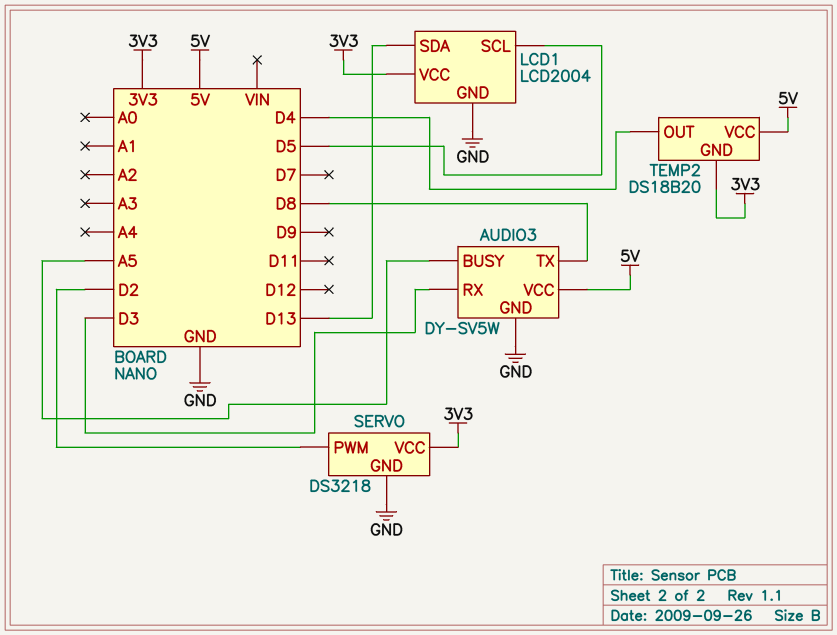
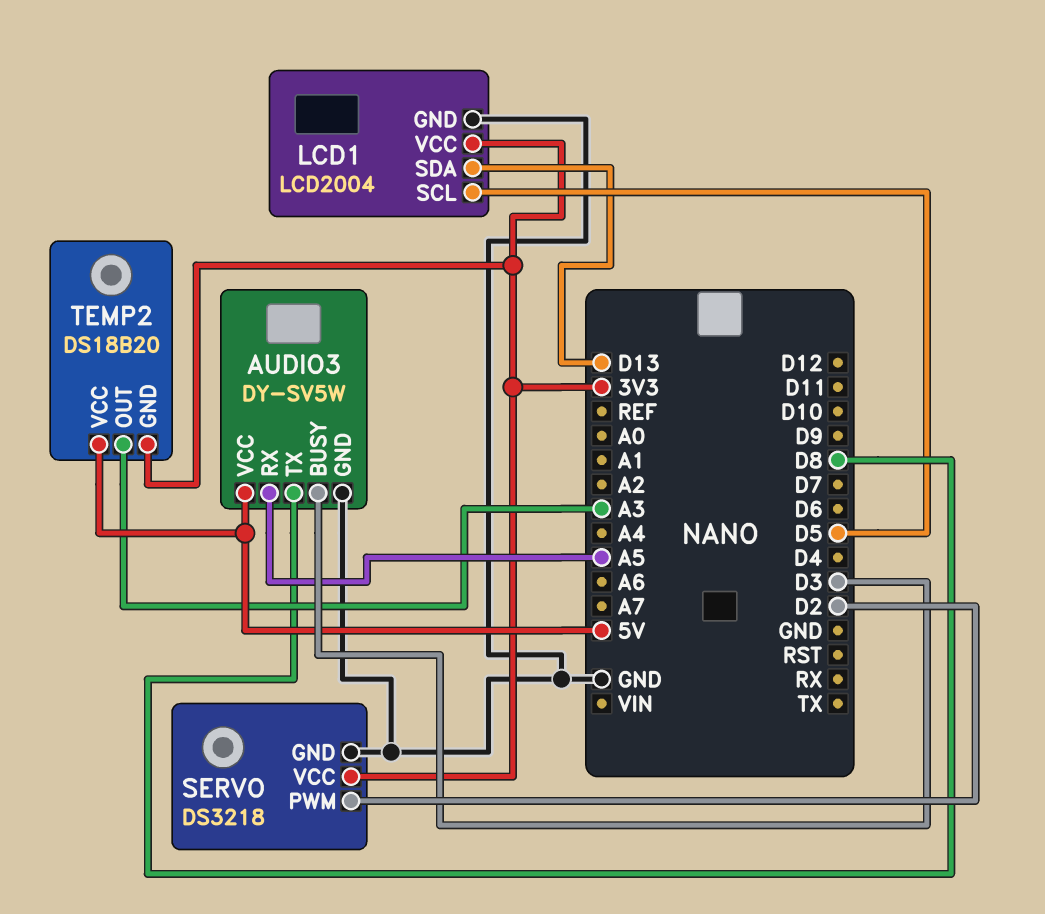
AUDIO3 pin BUSY: A5 -> D3
AUDIO3 pin RX: D3 -> A5
TEMP2 pin OUT: D4 -> A3

